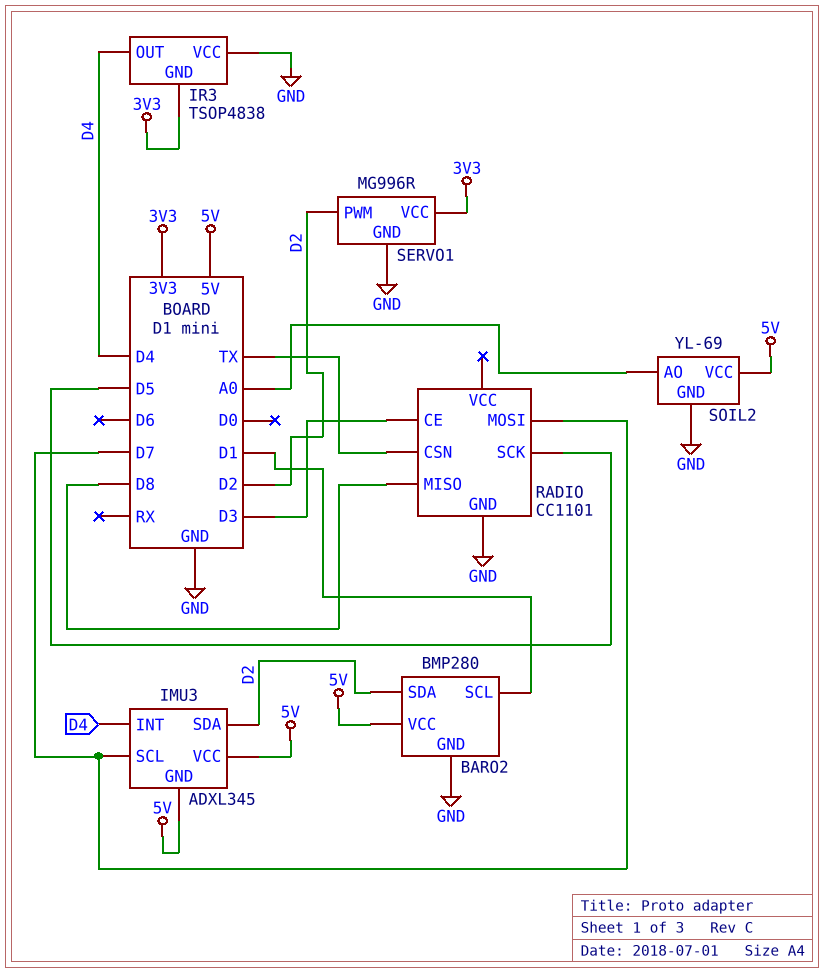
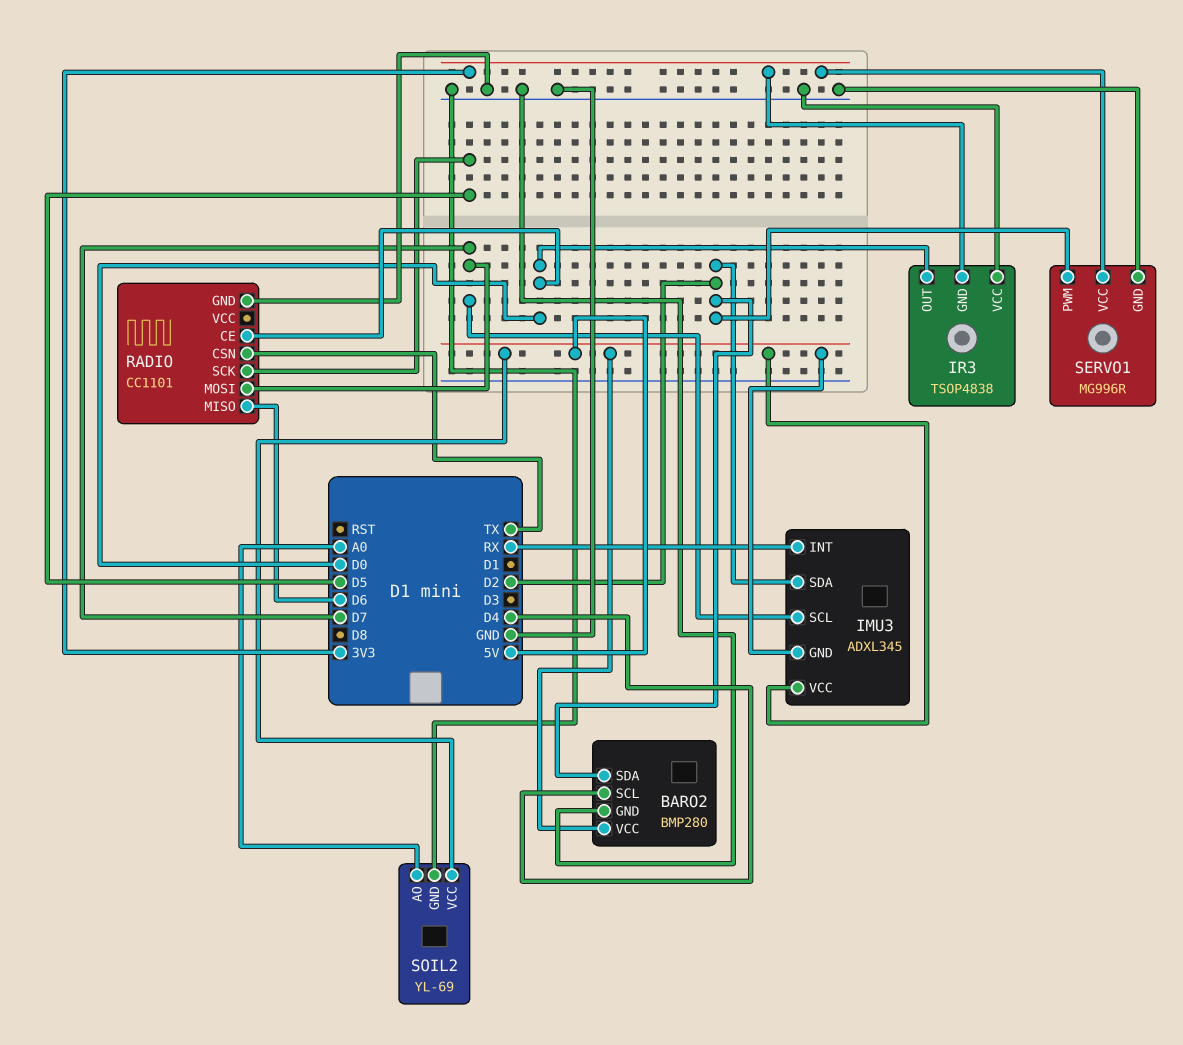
BARO2 pin SCL: D1 -> D4
IMU3 pin INT: D4 -> RX
IR3 pin OUT: D4 -> D0
RADIO pin CE: D3 -> D0
RADIO pin MISO: D8 -> D6

